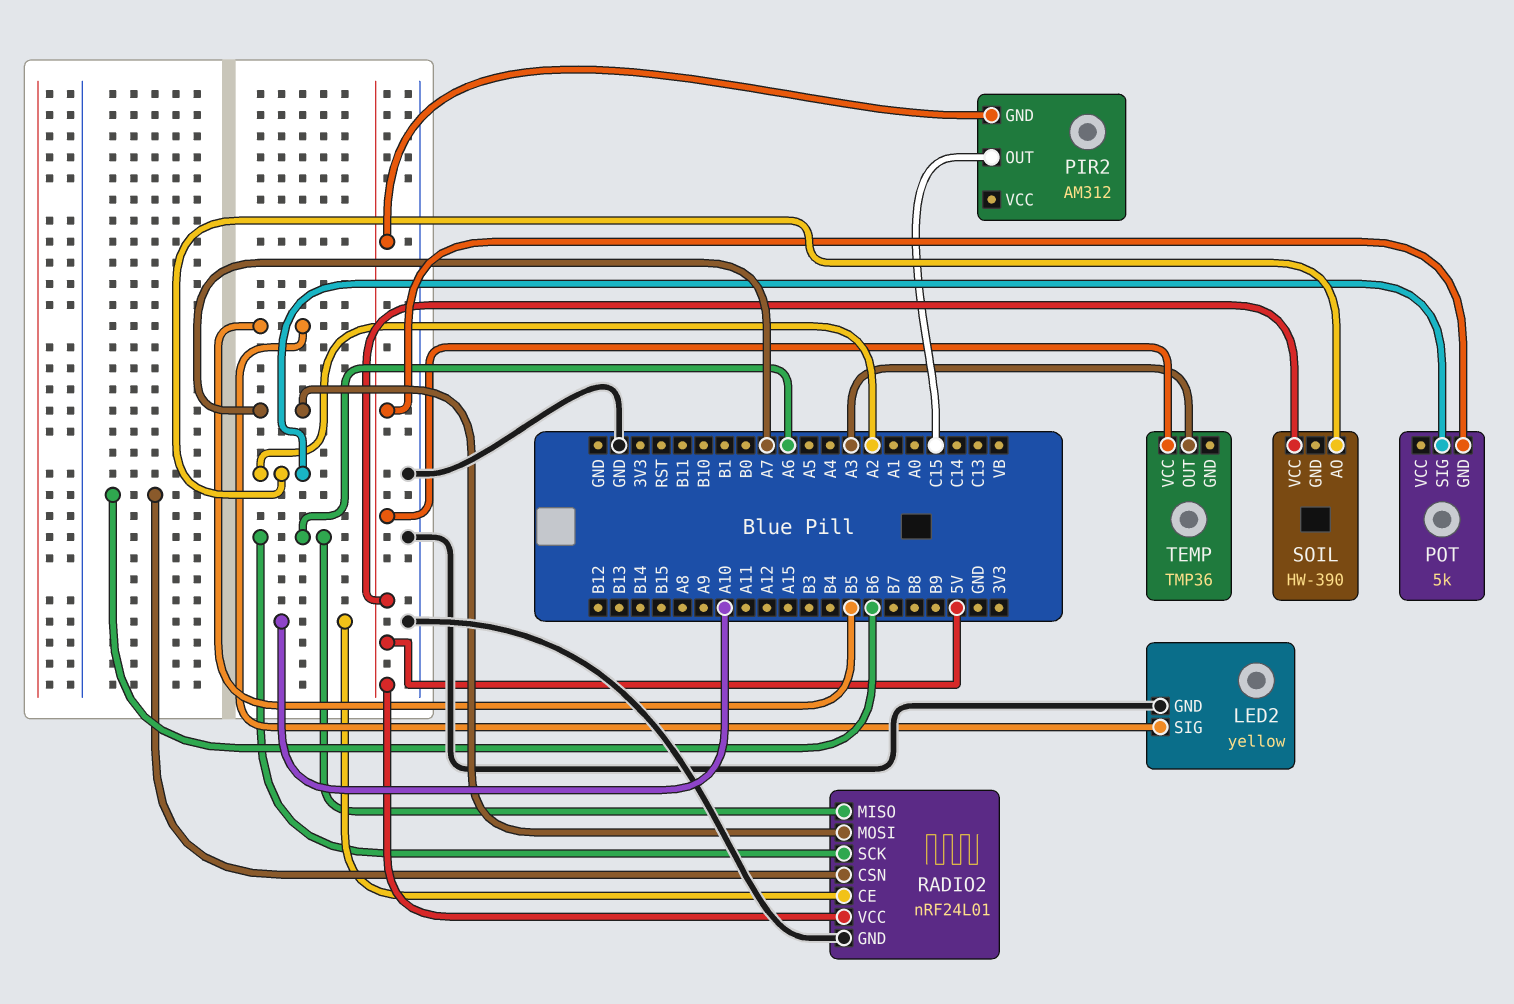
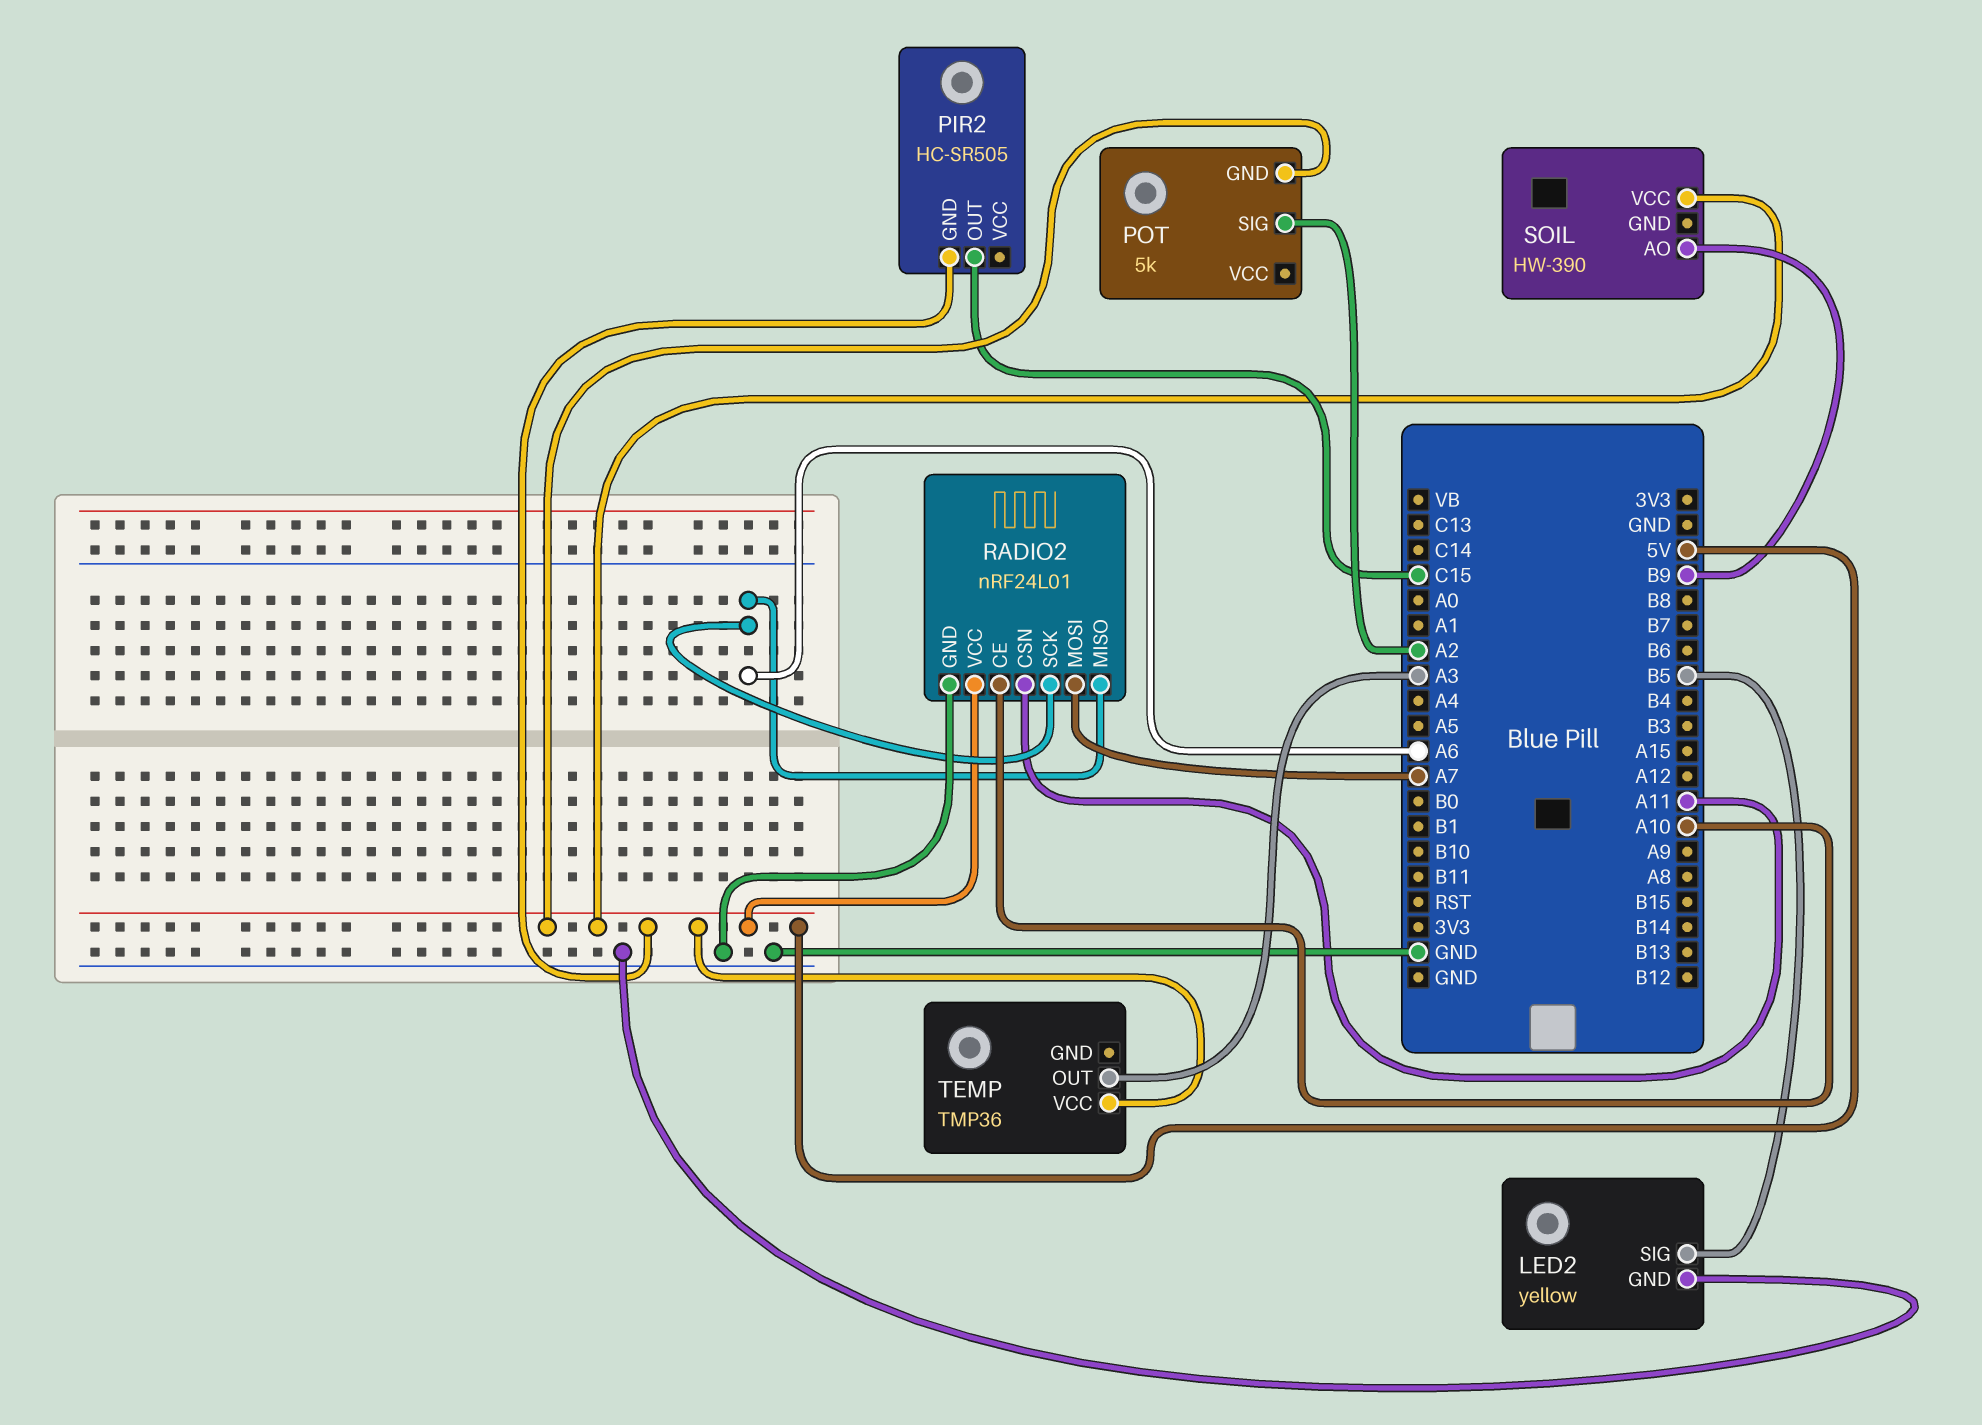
PIR2: AM312 -> HC-SR505
RADIO2 pin CSN: B6 -> A11
SOIL pin AO: A2 -> B9

